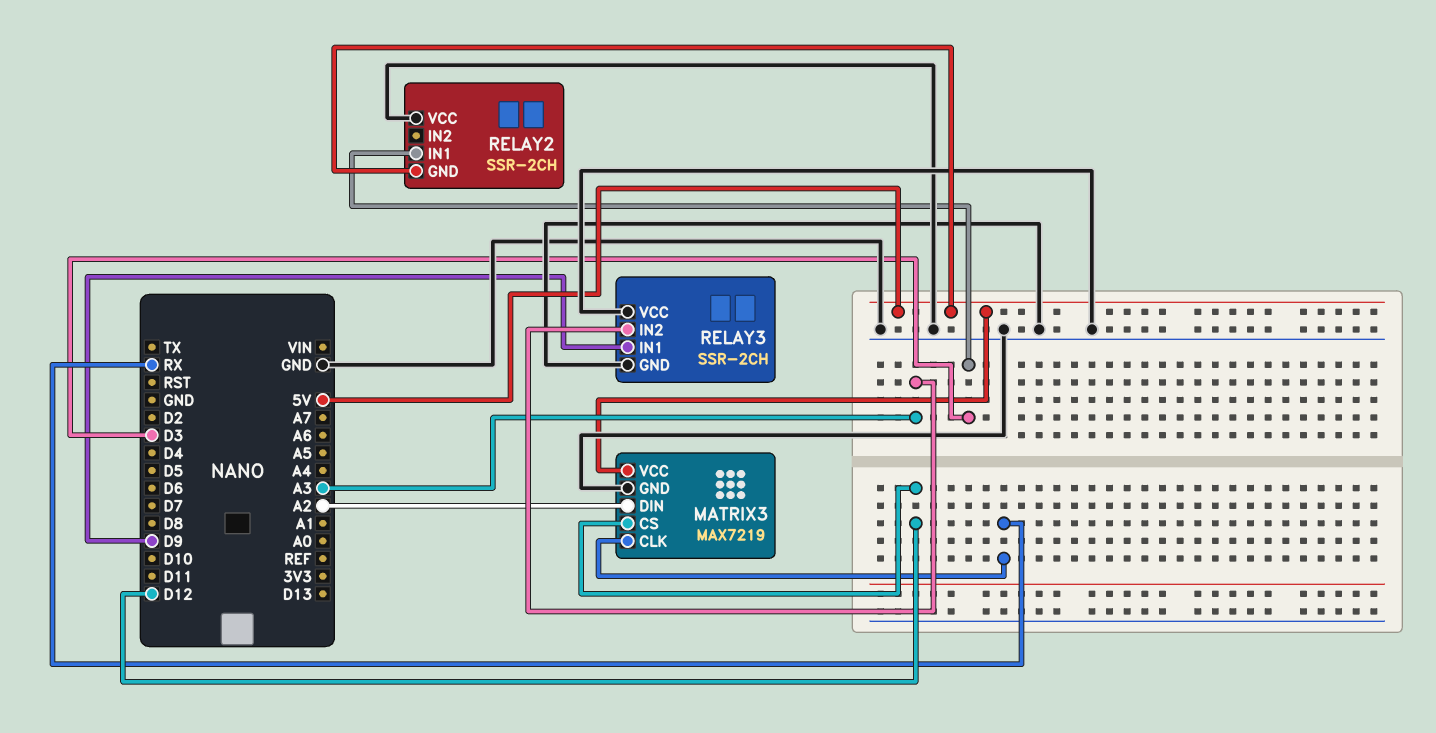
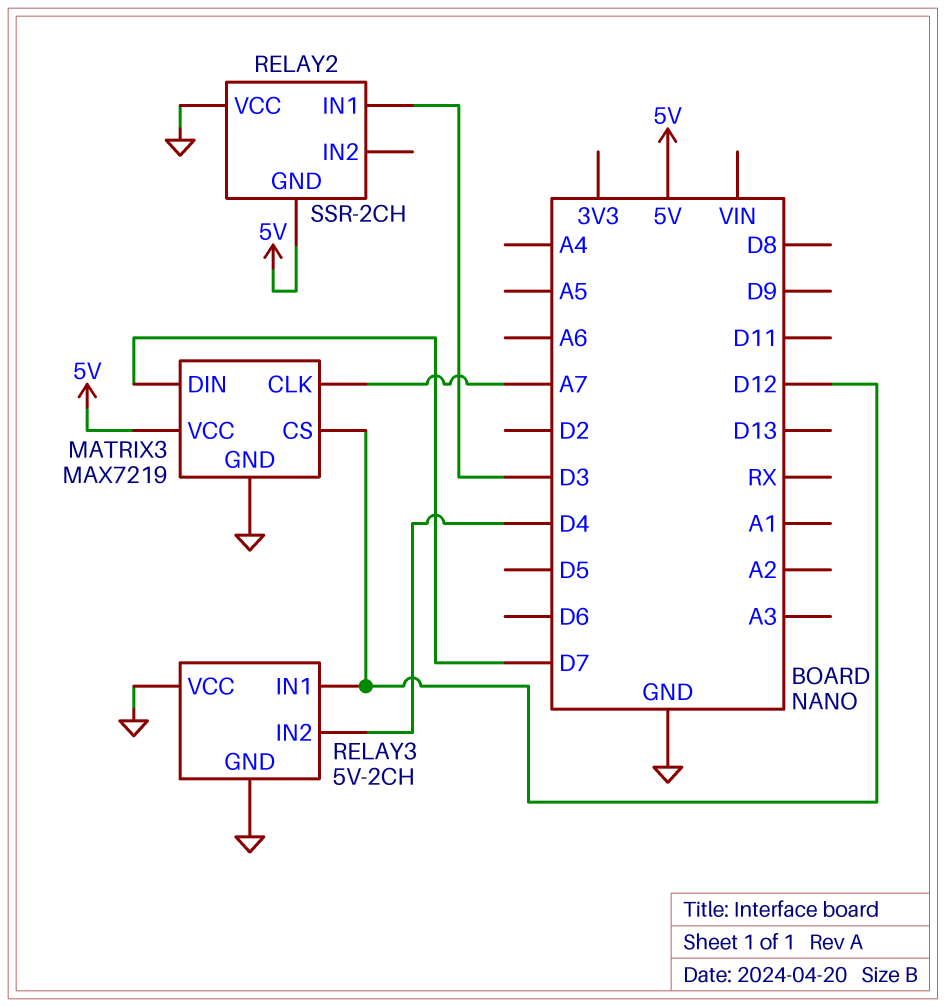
MATRIX3 pin CLK: RX -> A7
MATRIX3 pin DIN: A2 -> D7
RELAY3: SSR-2CH -> 5V-2CH
RELAY3 pin IN1: D9 -> D12
RELAY3 pin IN2: A3 -> D4

